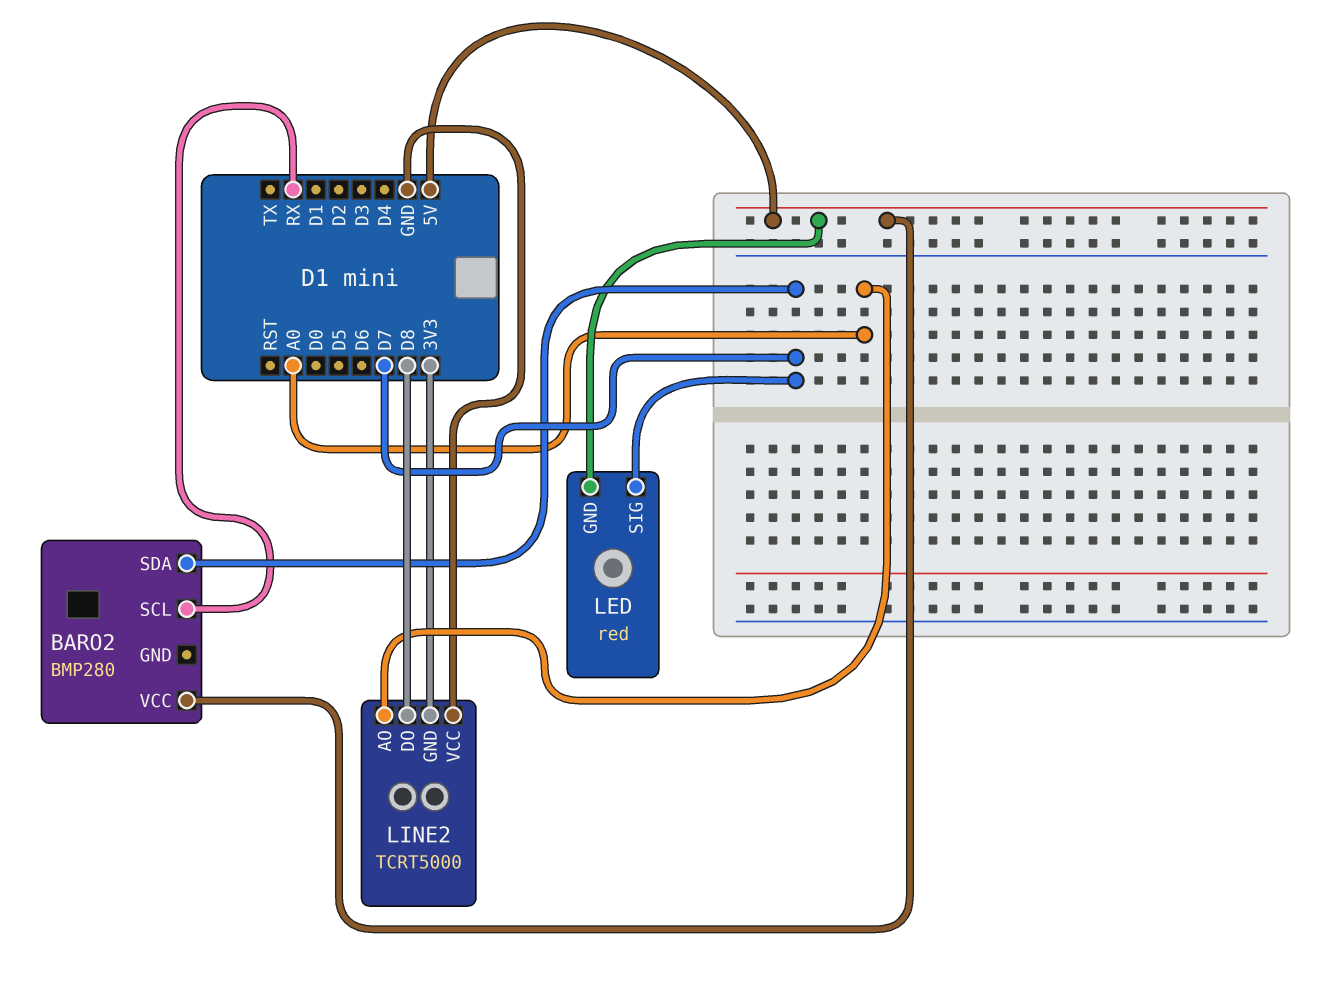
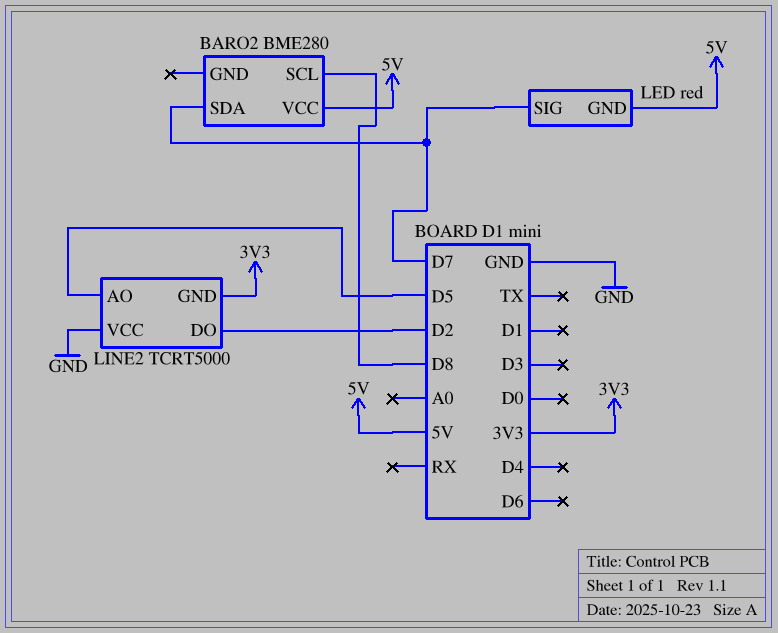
BARO2: BMP280 -> BME280
BARO2 pin SCL: RX -> D8
LINE2 pin AO: A0 -> D5
LINE2 pin DO: D8 -> D2

